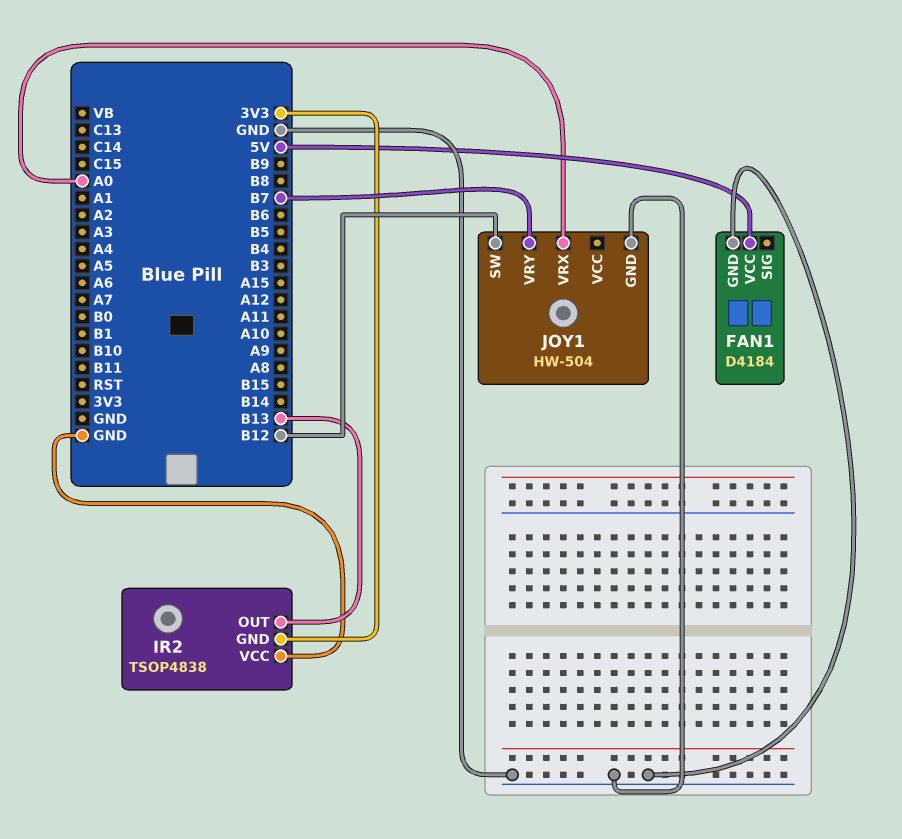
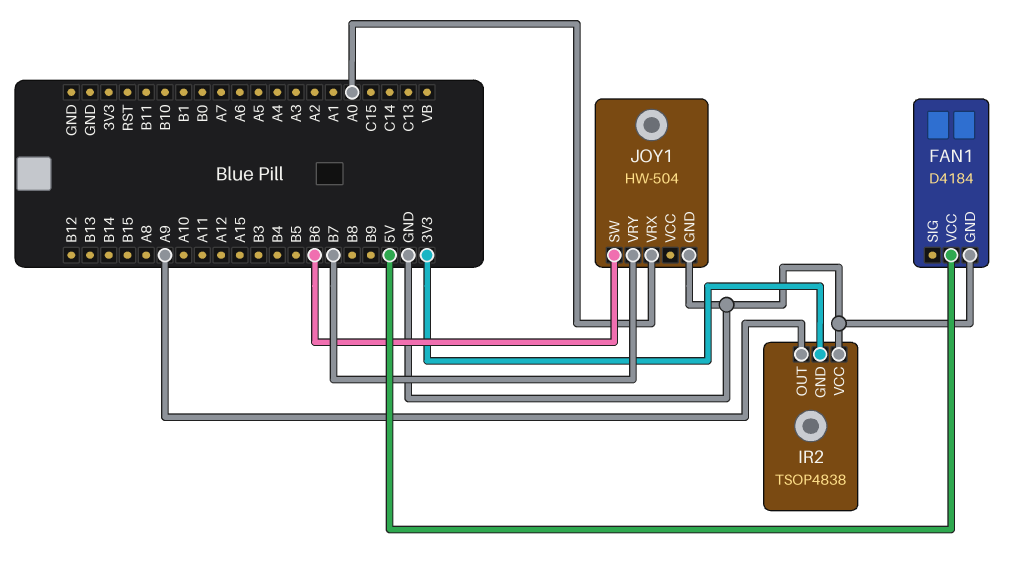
IR2 pin OUT: B13 -> A9
JOY1 pin SW: B12 -> B6

